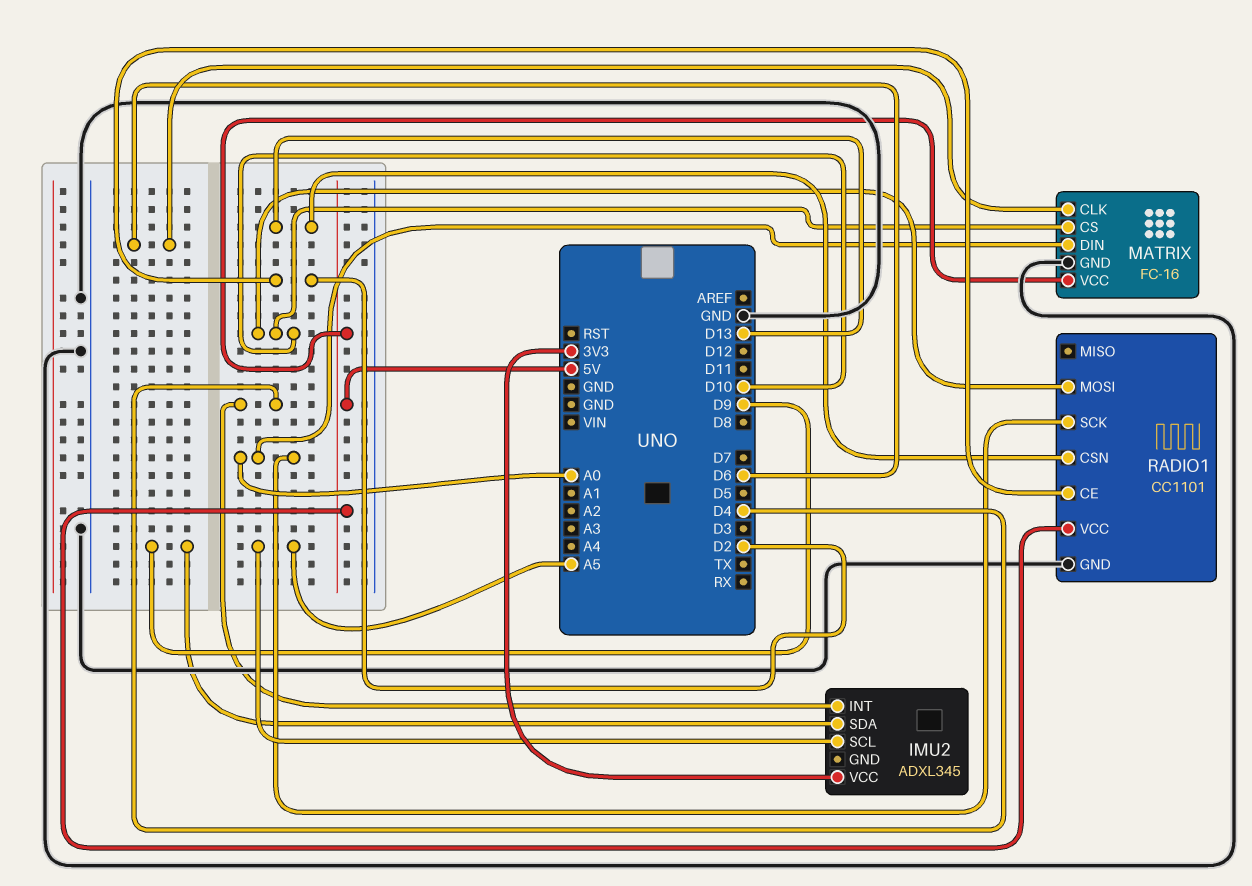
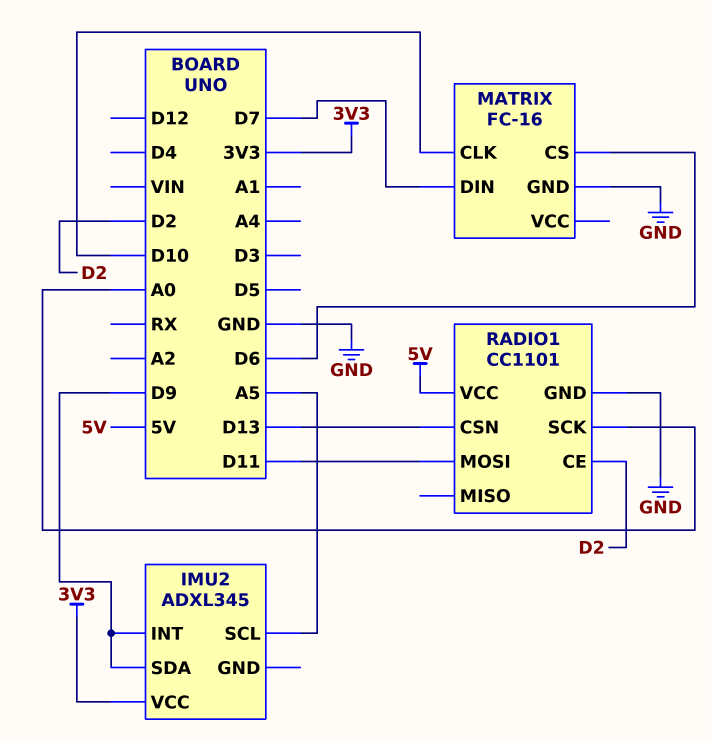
IMU2 pin INT: D4 -> D9
MATRIX pin CLK: D6 -> D10
MATRIX pin CS: D10 -> D6
MATRIX pin DIN: A0 -> D7
MATRIX pin VCC: 5V -> none
RADIO1 pin MOSI: D10 -> D11

